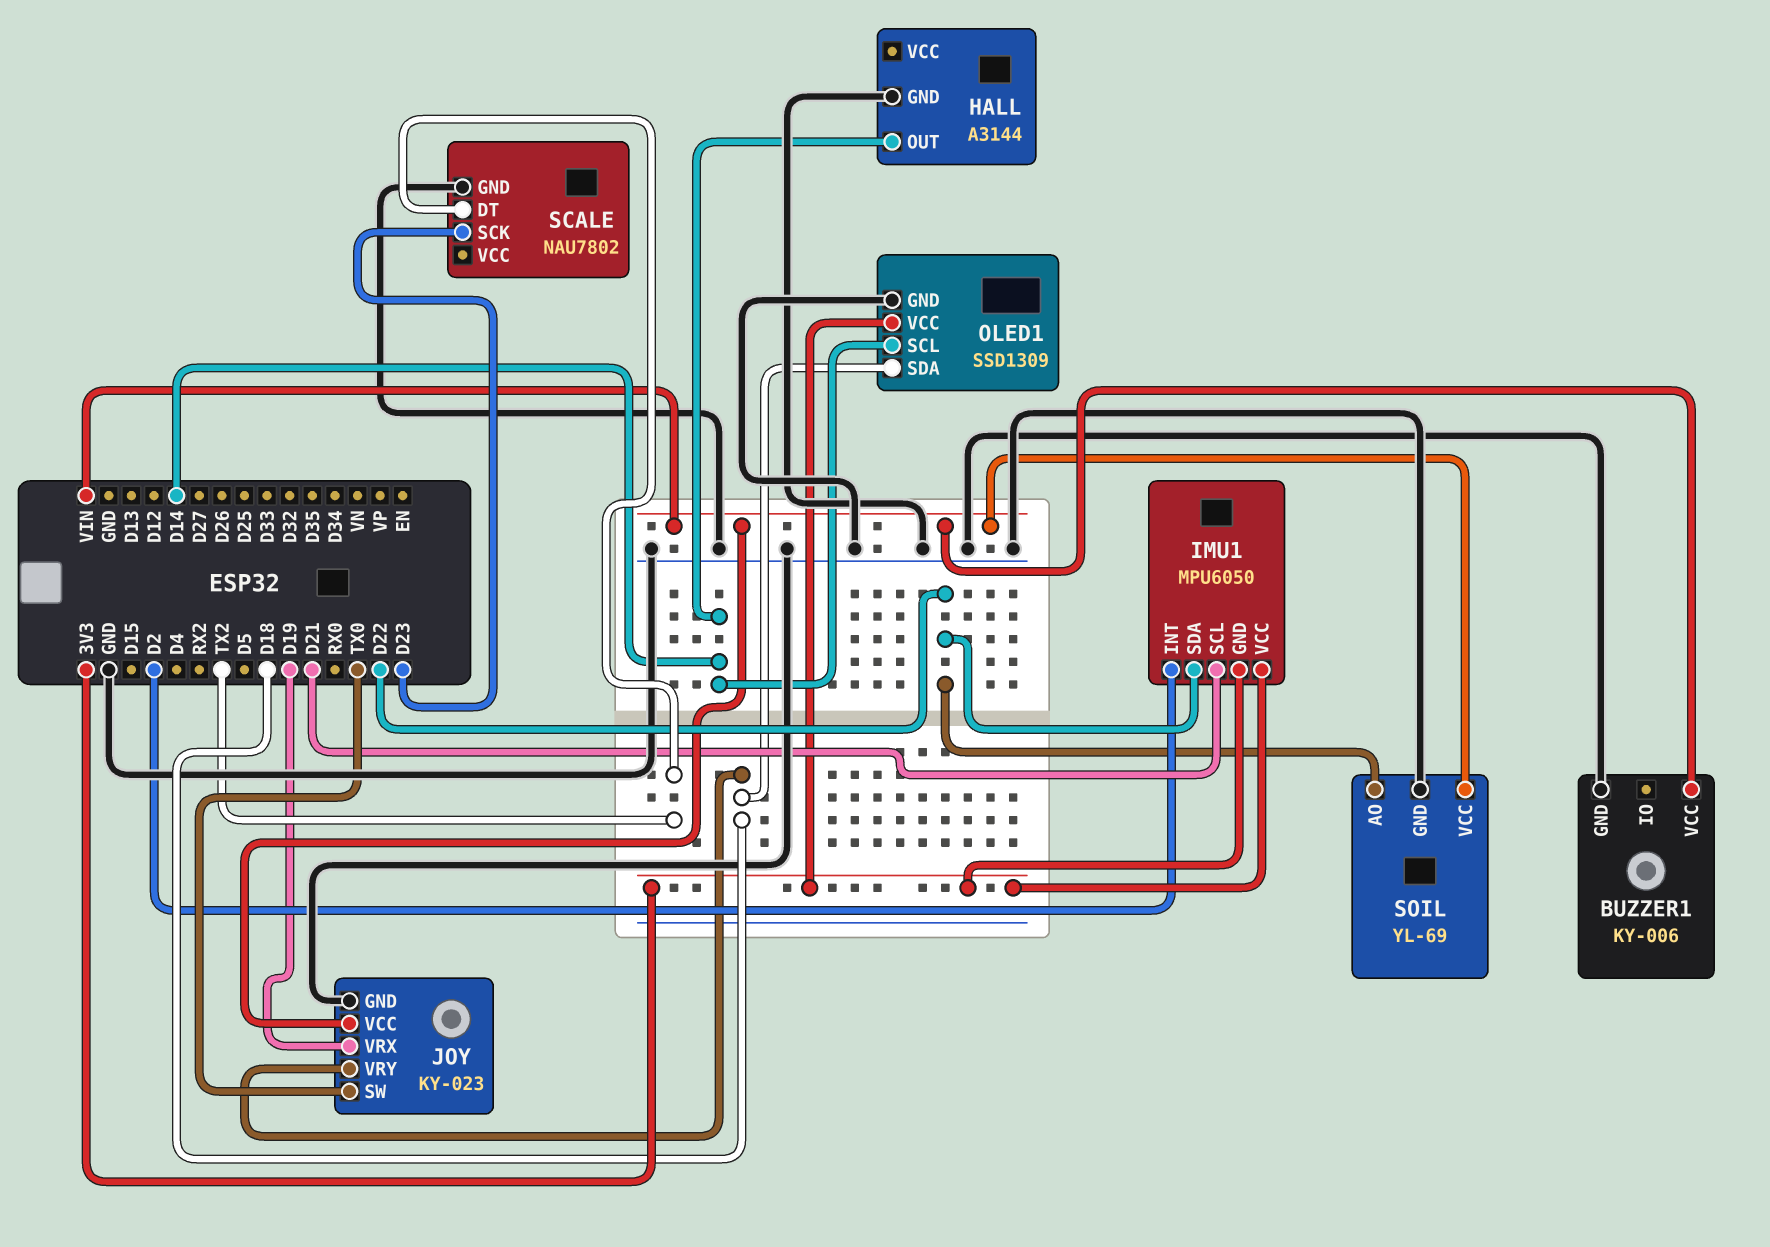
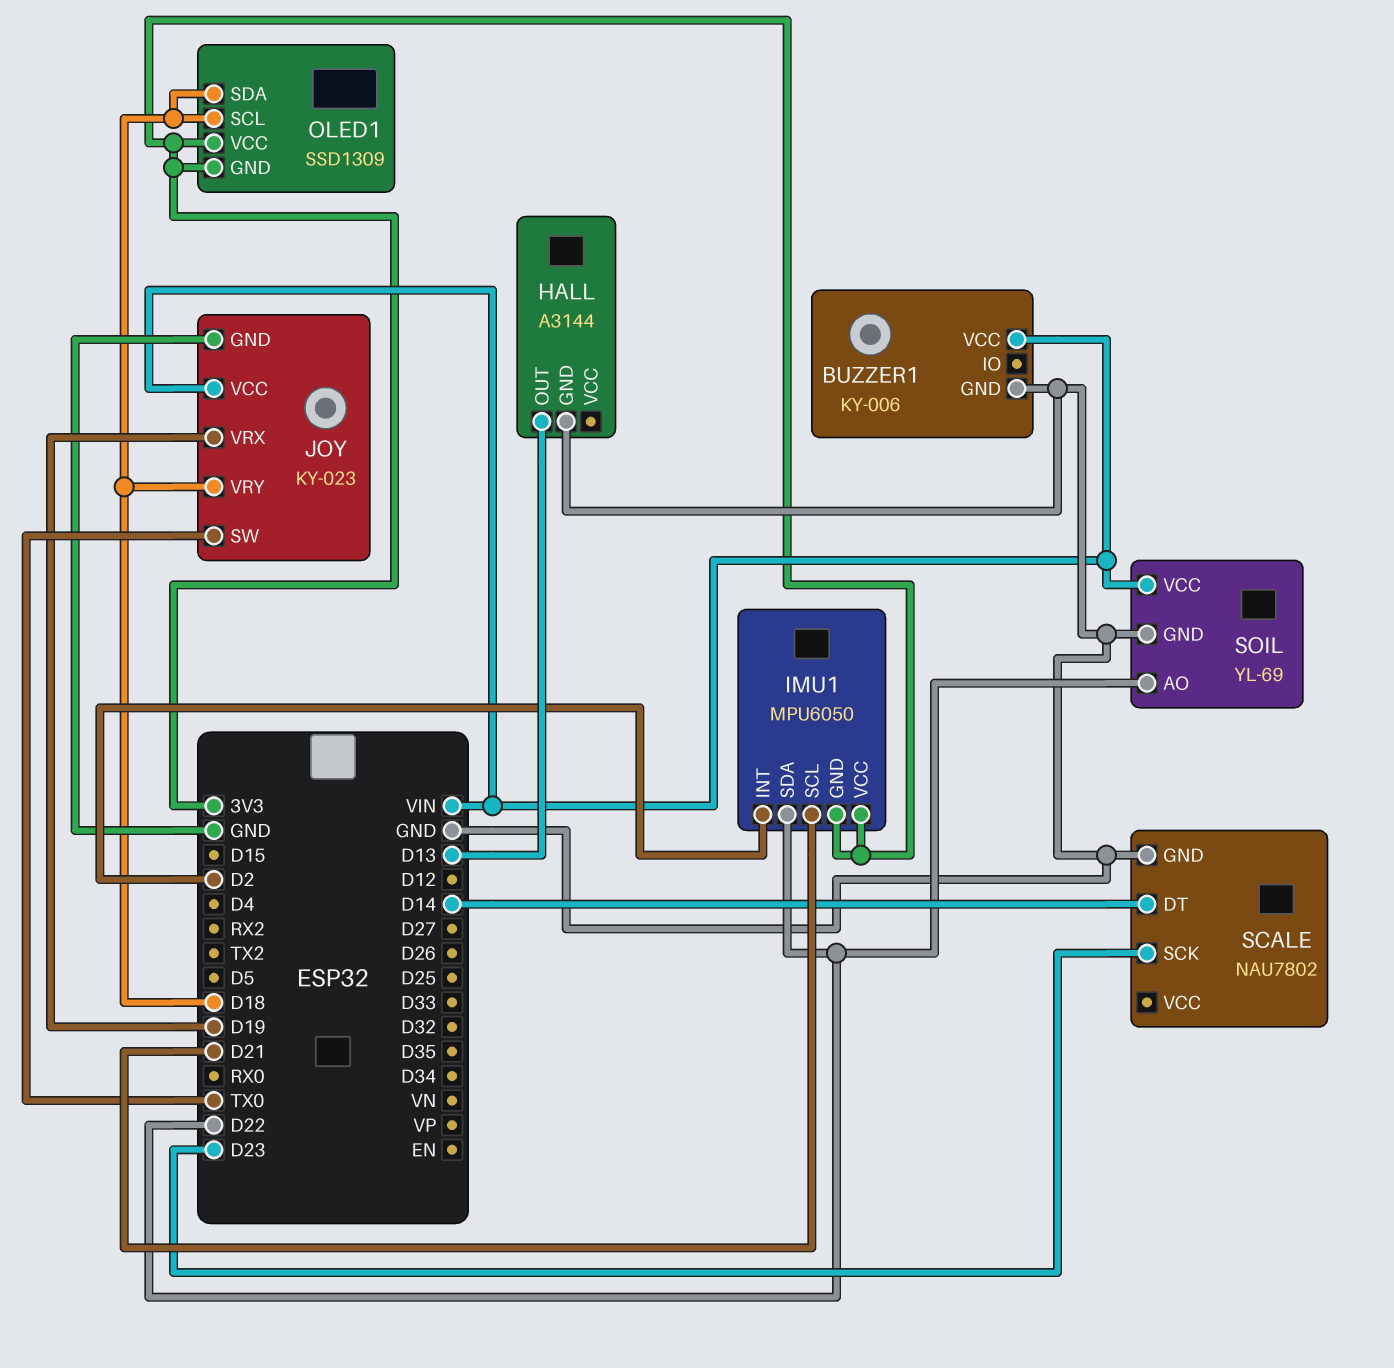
HALL pin OUT: D14 -> D13
OLED1 pin GND: GND -> 3V3
OLED1 pin SCL: D14 -> D18
SCALE pin DT: TX2 -> D14

